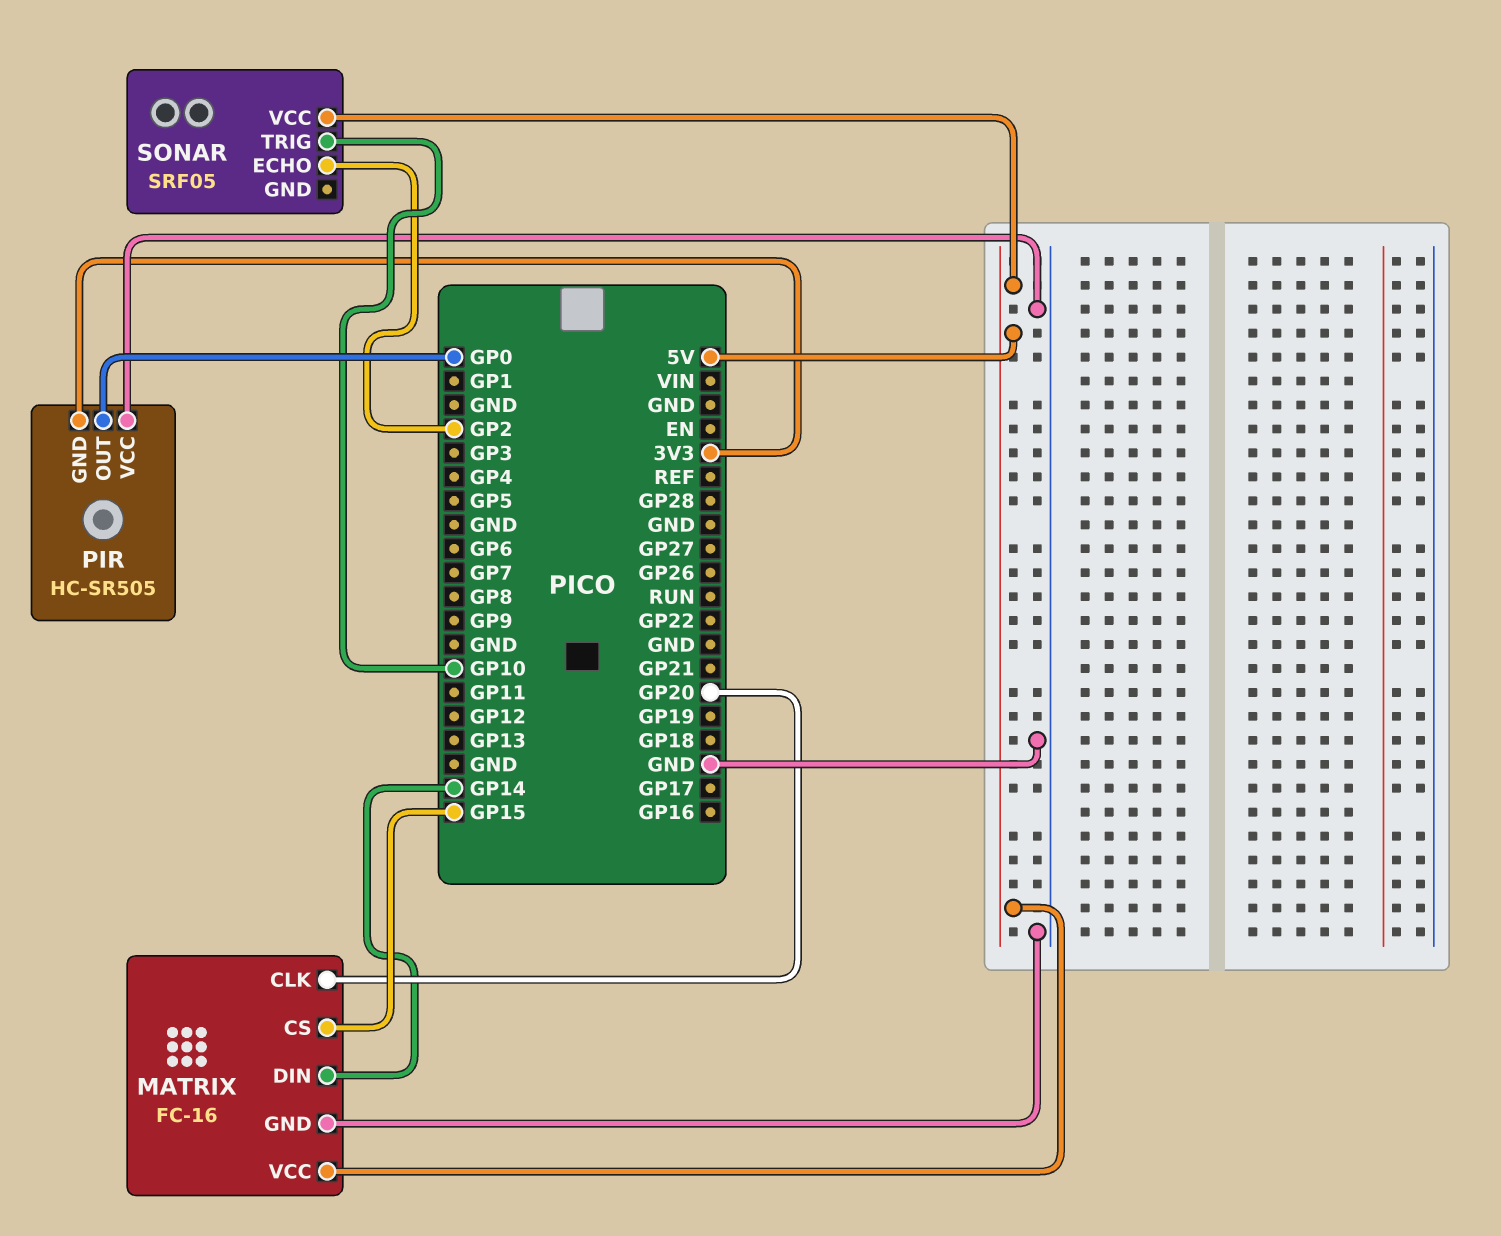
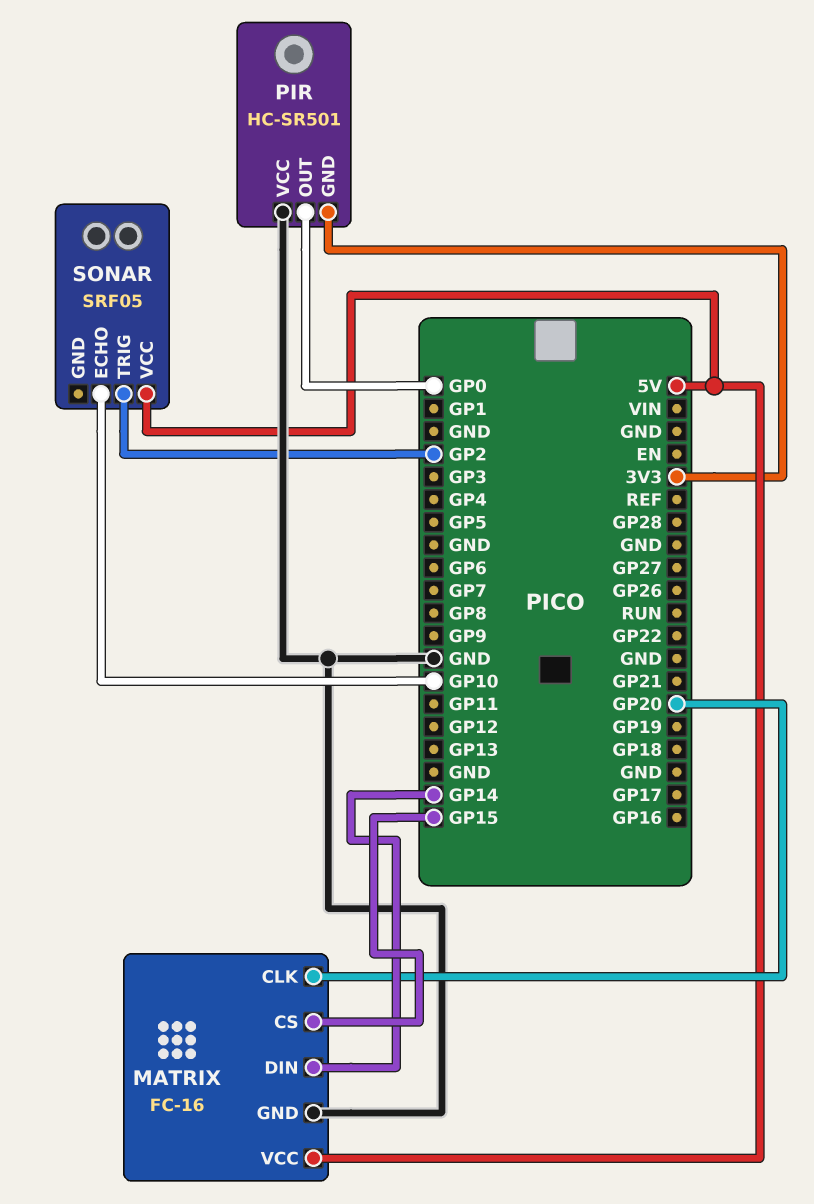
PIR: HC-SR505 -> HC-SR501
SONAR pin ECHO: GP2 -> GP10
SONAR pin TRIG: GP10 -> GP2

